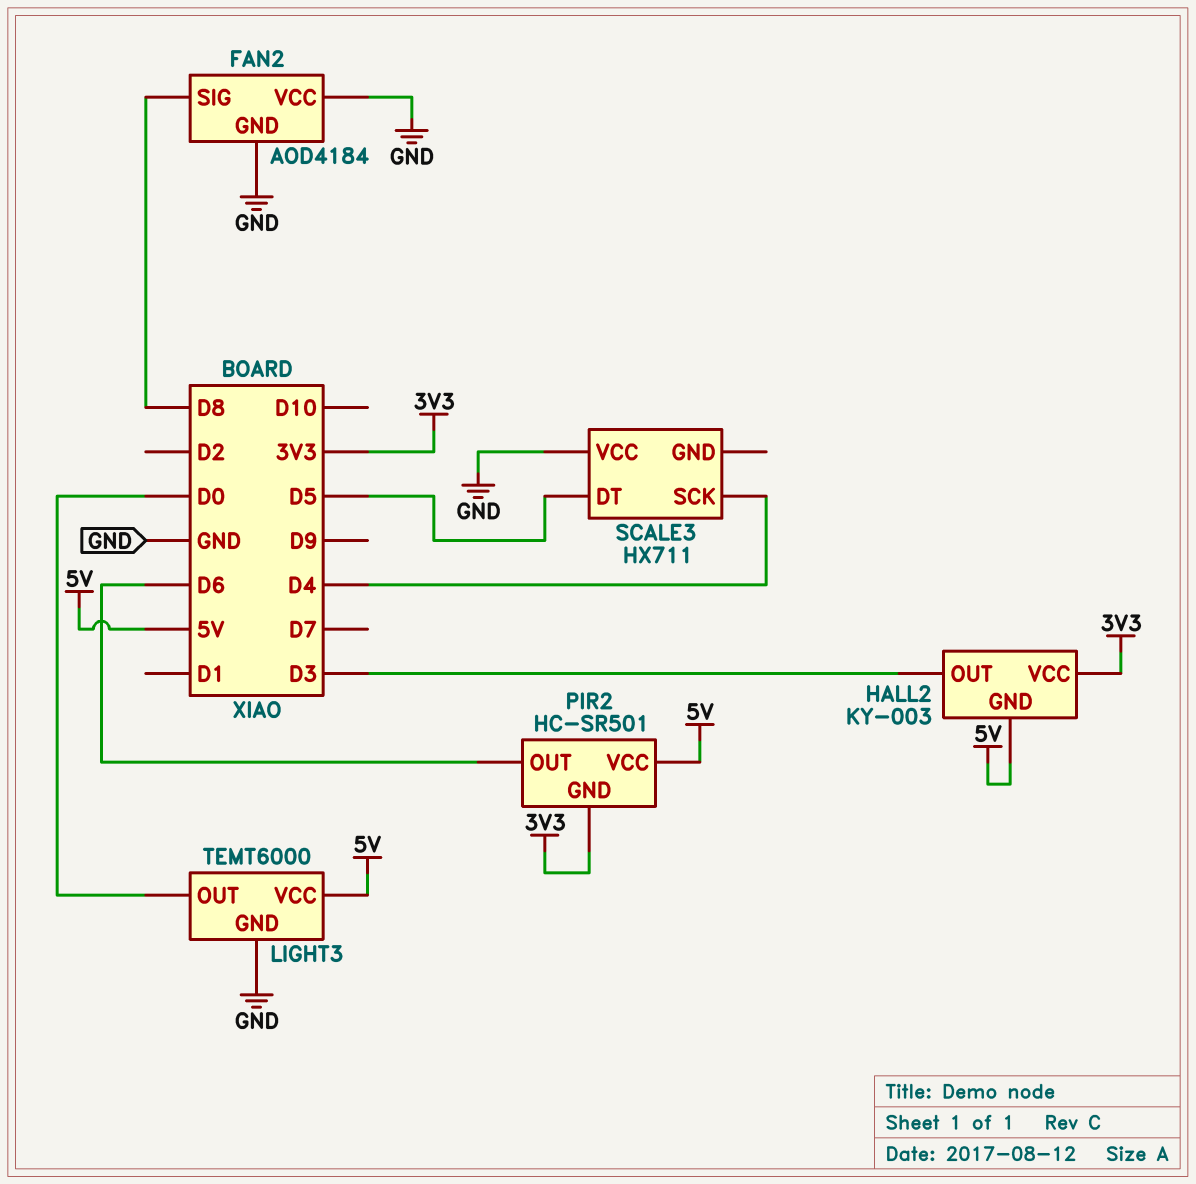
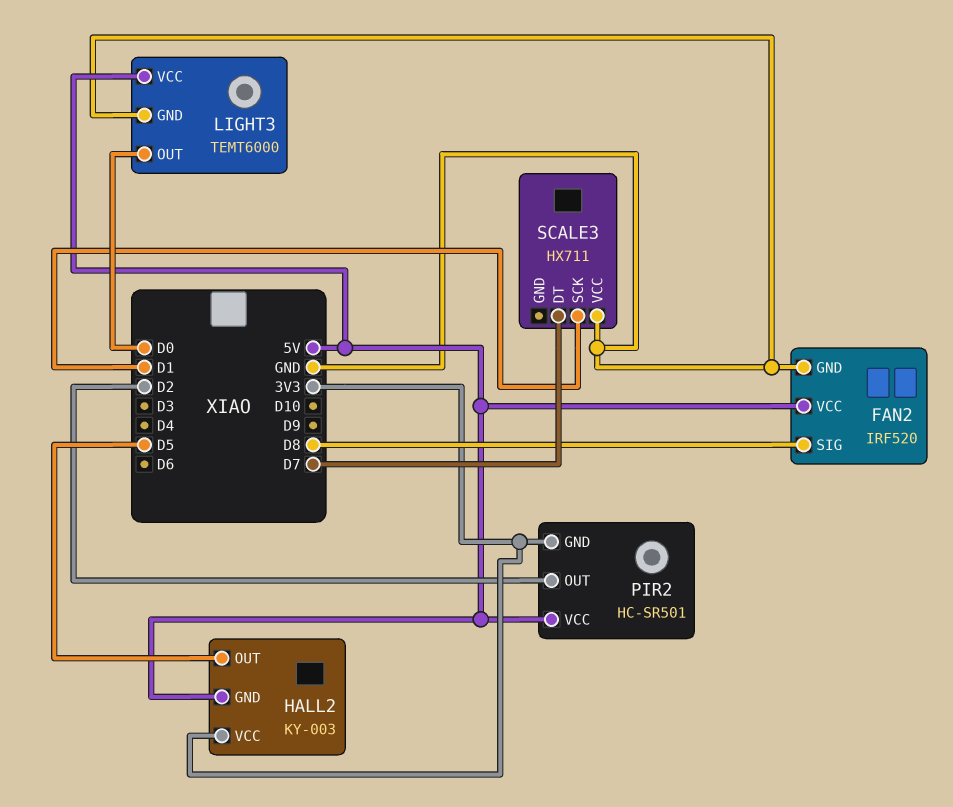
FAN2: AOD4184 -> IRF520
FAN2 pin VCC: GND -> 5V
HALL2 pin OUT: D3 -> D5
PIR2 pin OUT: D6 -> D2
SCALE3 pin DT: D5 -> D7
SCALE3 pin SCK: D4 -> D1

